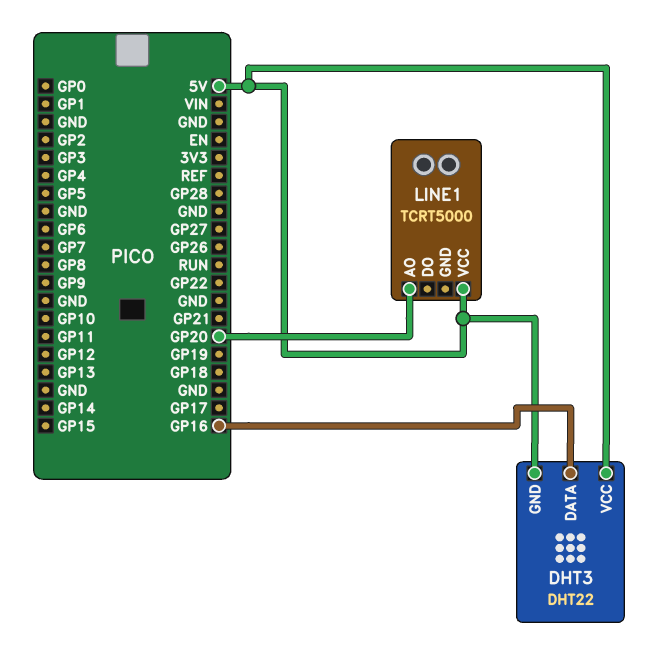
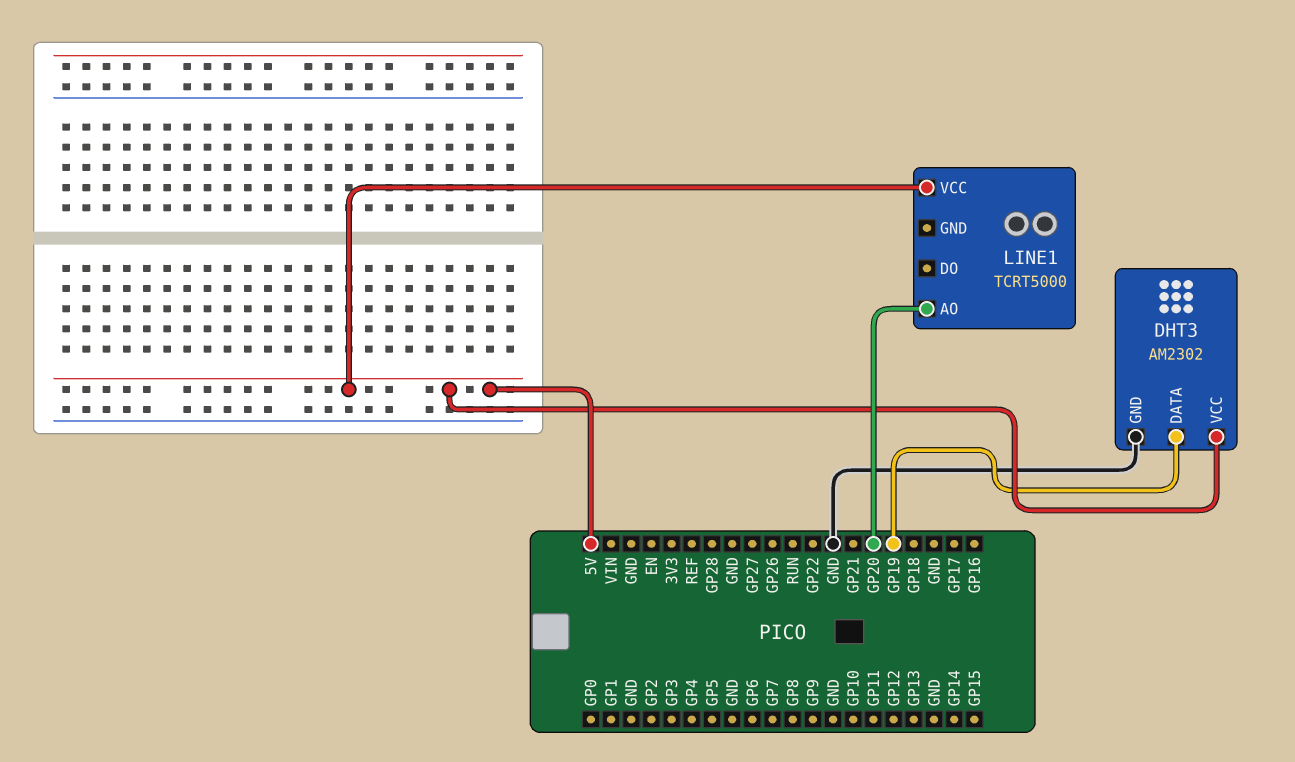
DHT3: DHT22 -> AM2302
DHT3 pin DATA: GP16 -> GP19
DHT3 pin GND: 5V -> GND

